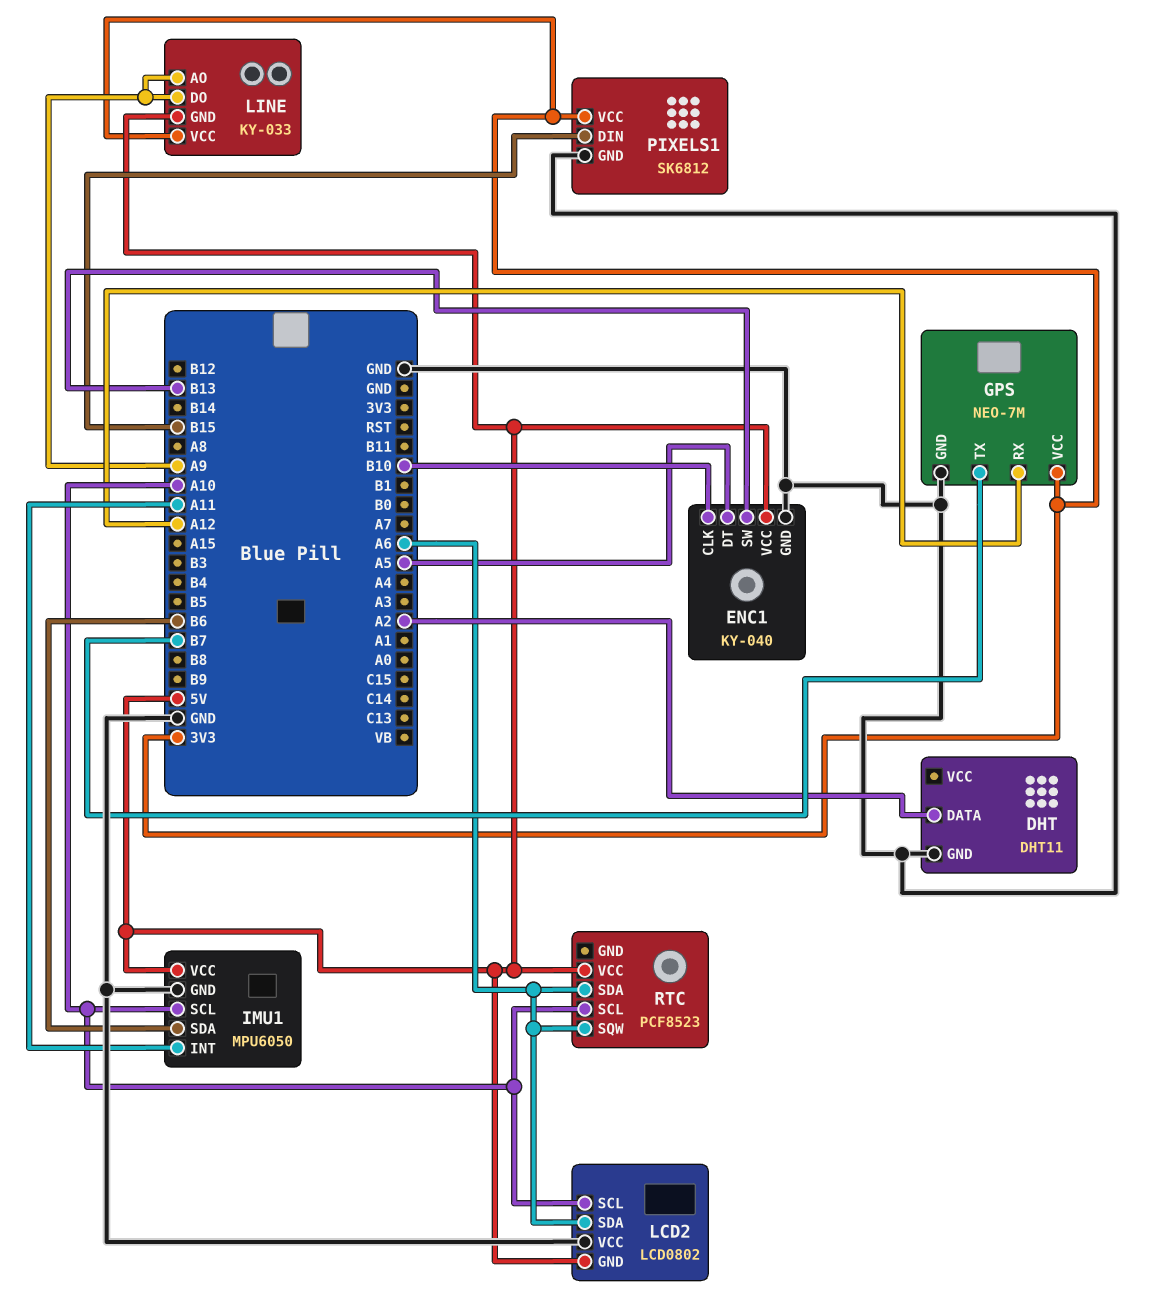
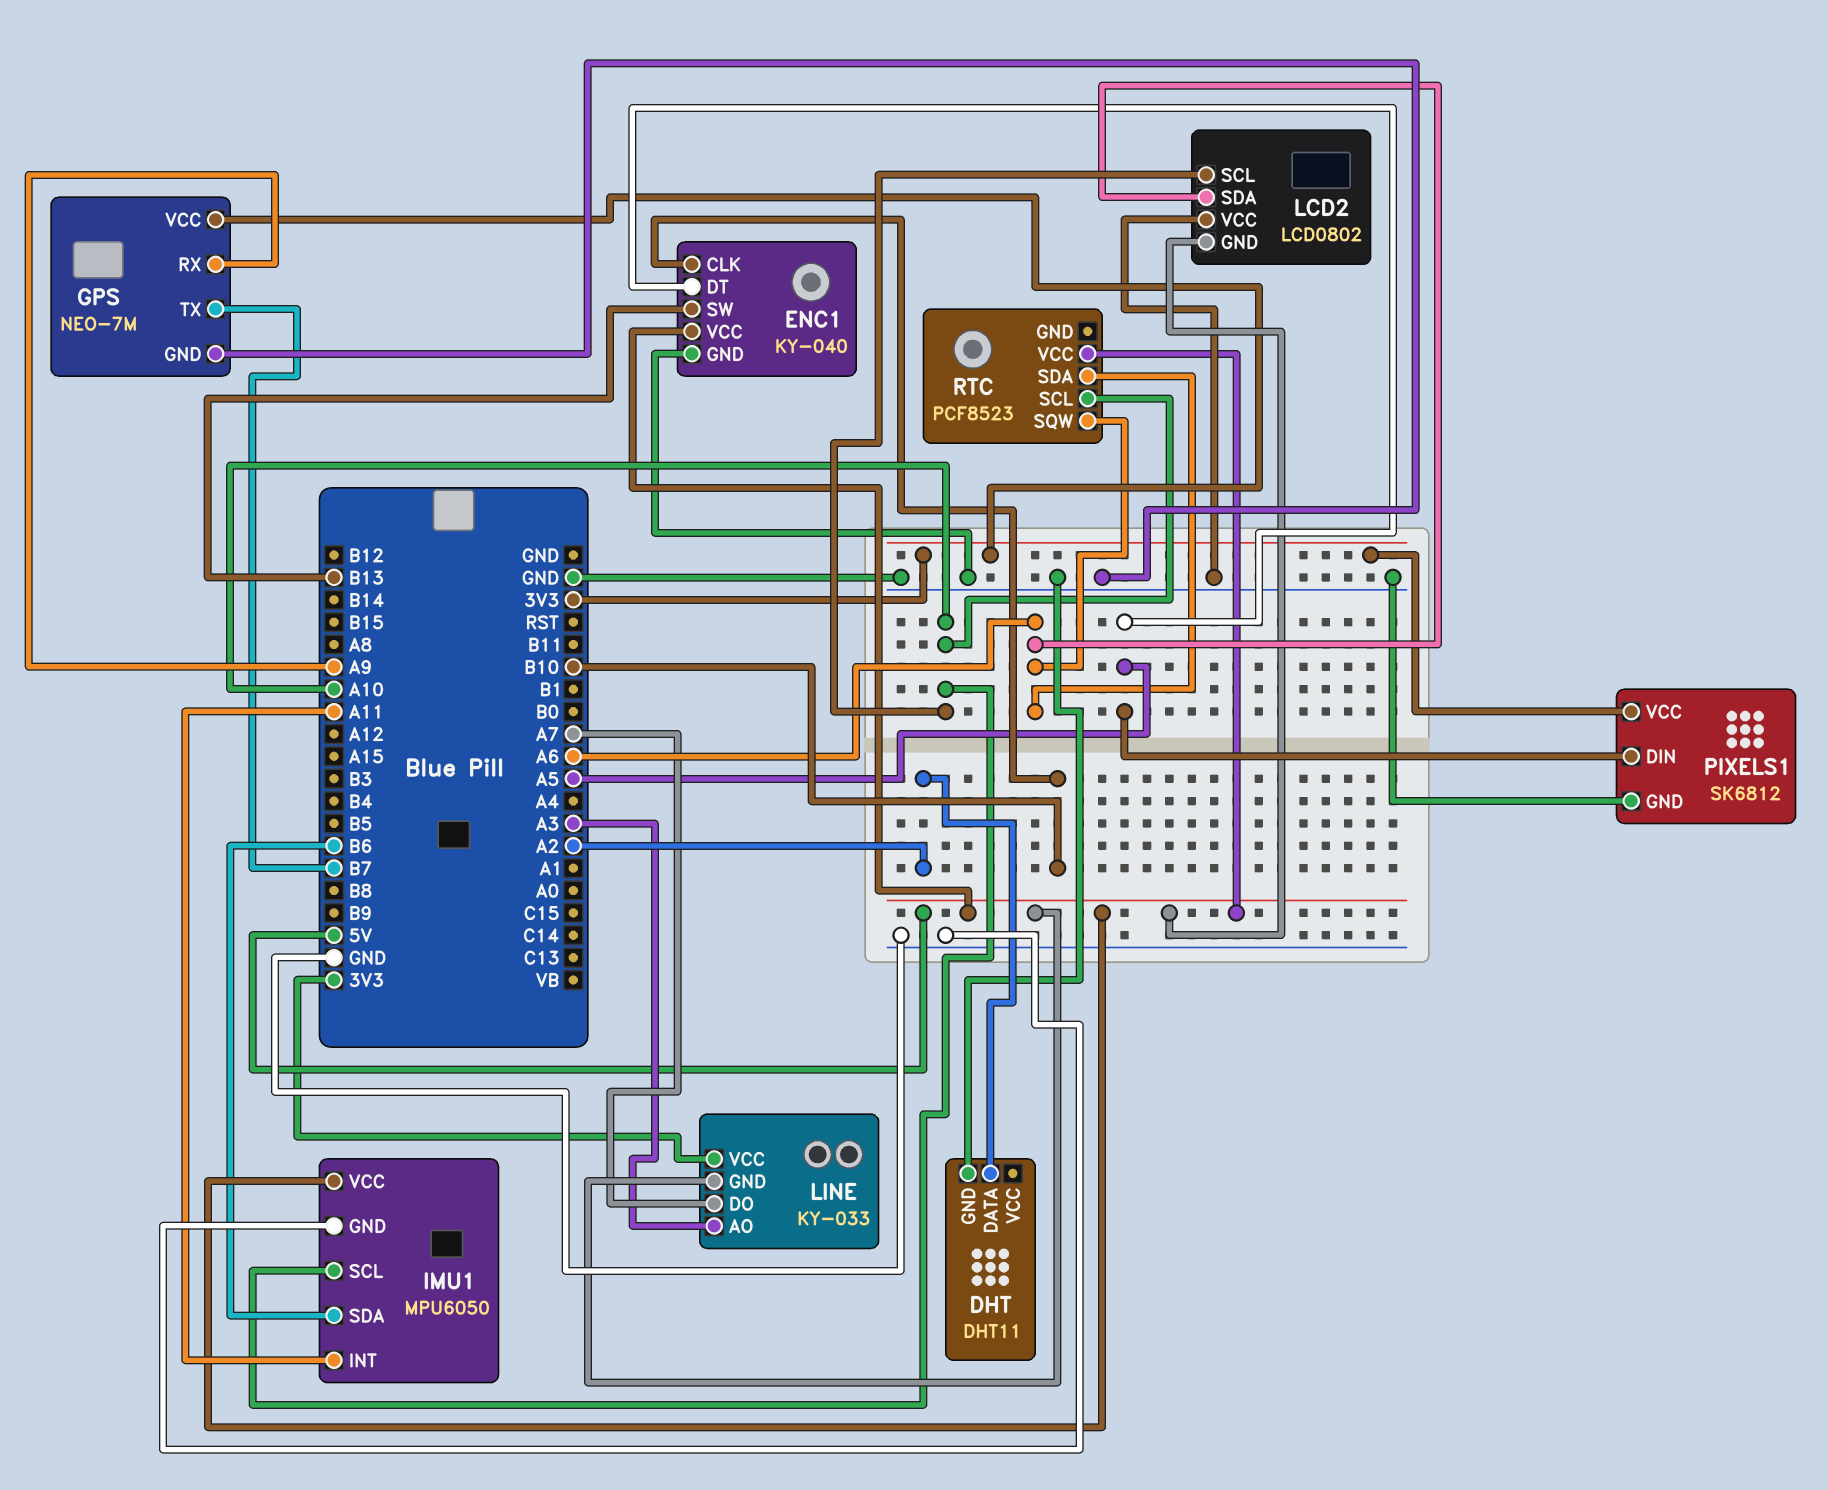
GPS pin RX: A12 -> A9
LINE pin AO: A9 -> A3
LINE pin DO: A9 -> A7
PIXELS1 pin DIN: B15 -> A5

